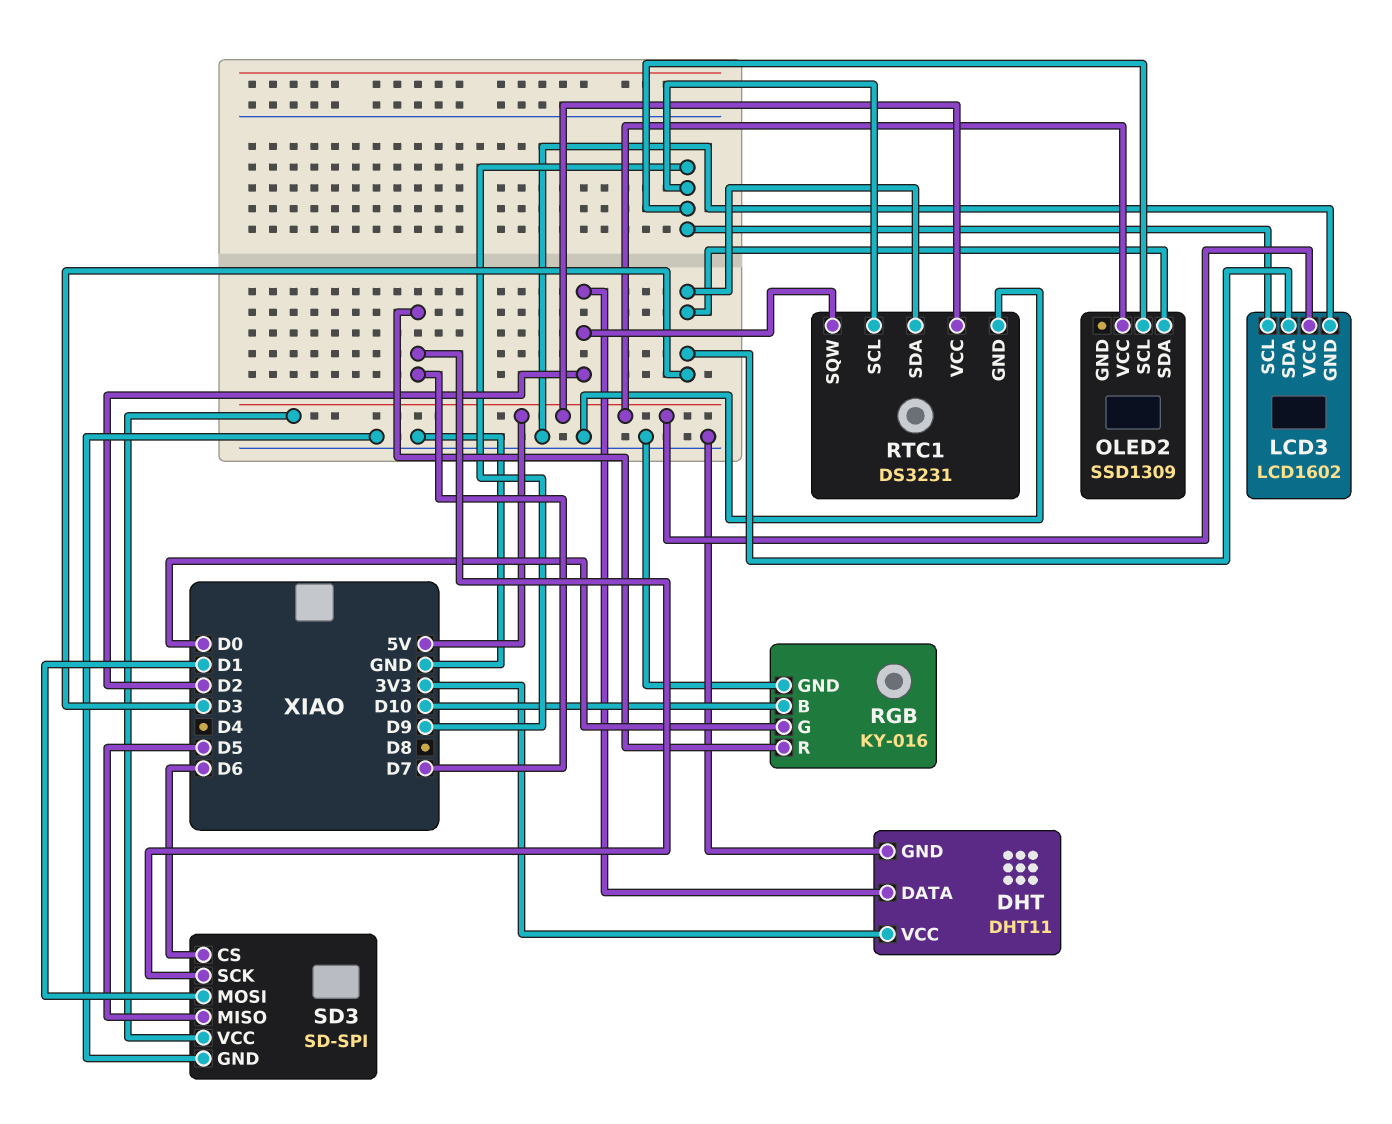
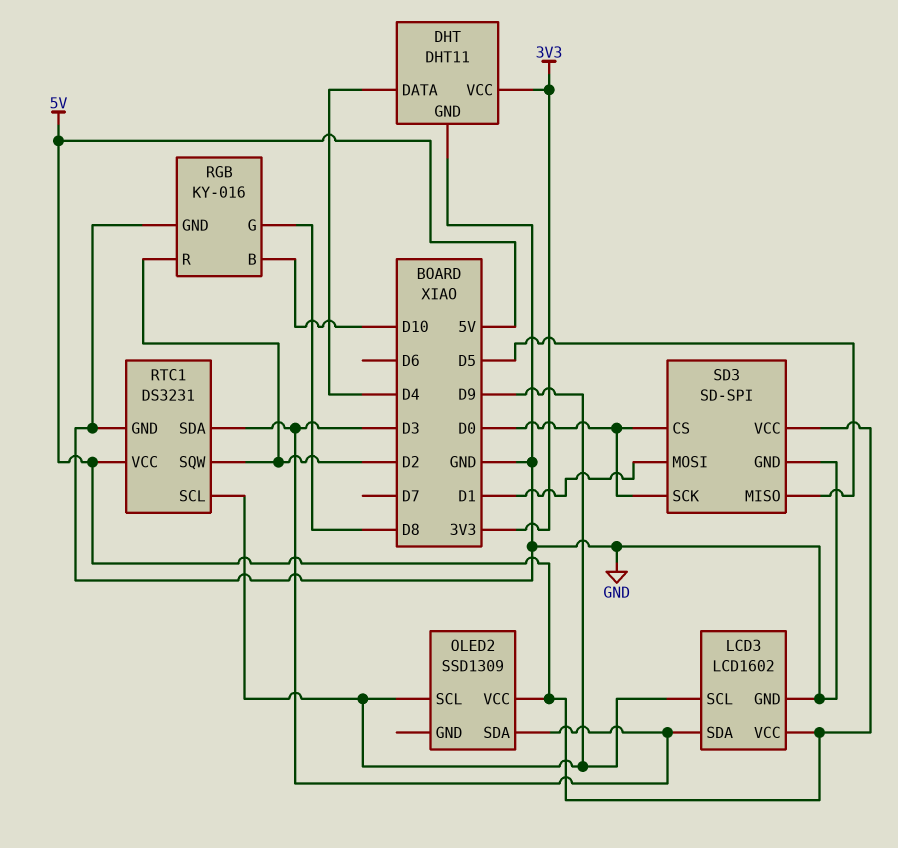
DHT pin DATA: D2 -> D4
RGB pin G: D0 -> D8
RGB pin R: D7 -> D2
SD3 pin CS: D6 -> D0
SD3 pin SCK: D7 -> D0

